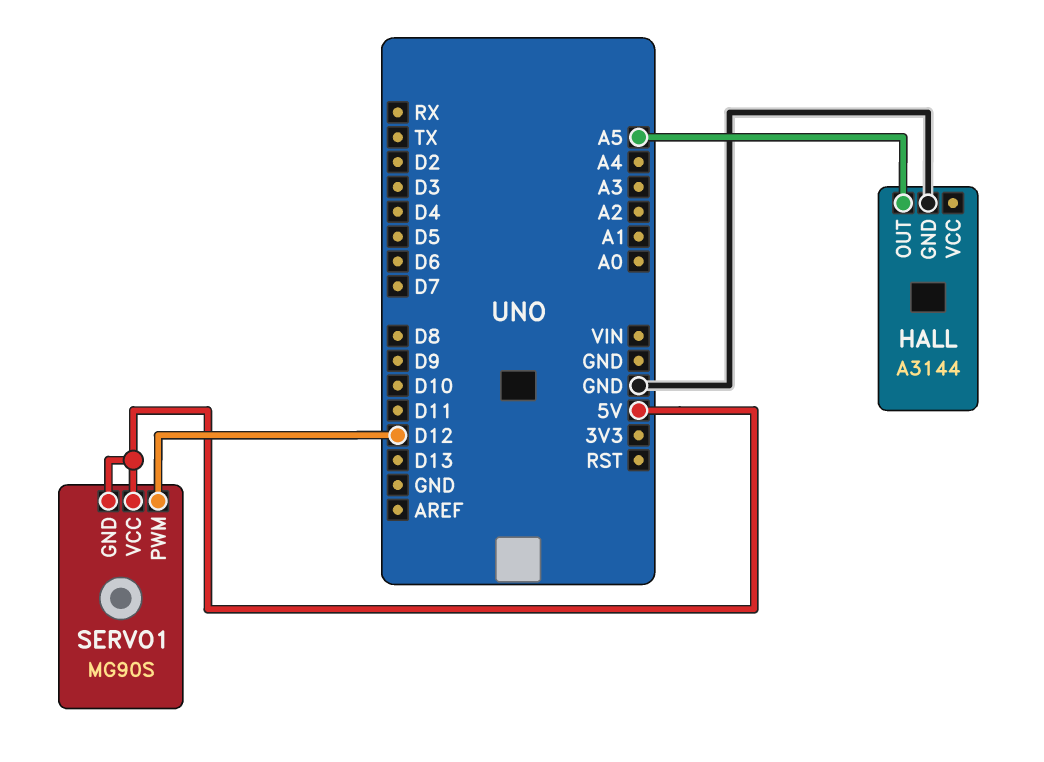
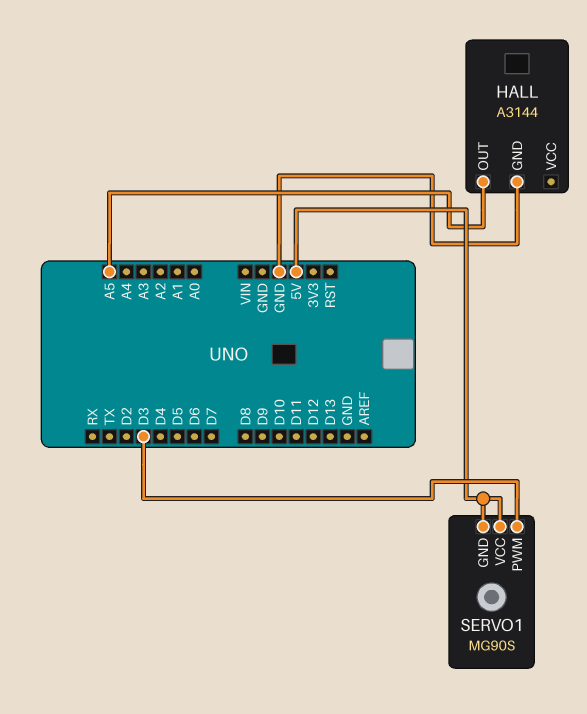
SERVO1 pin PWM: D12 -> D3

